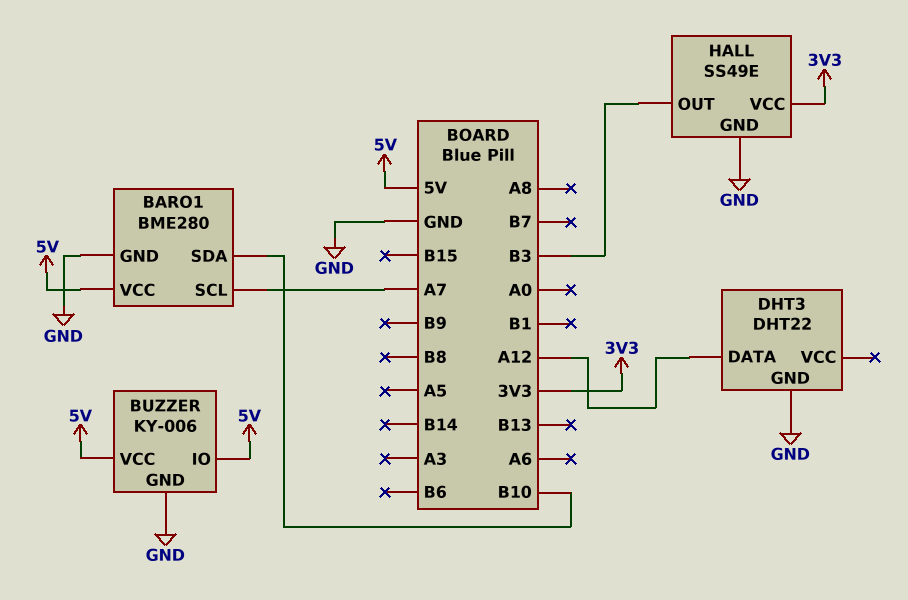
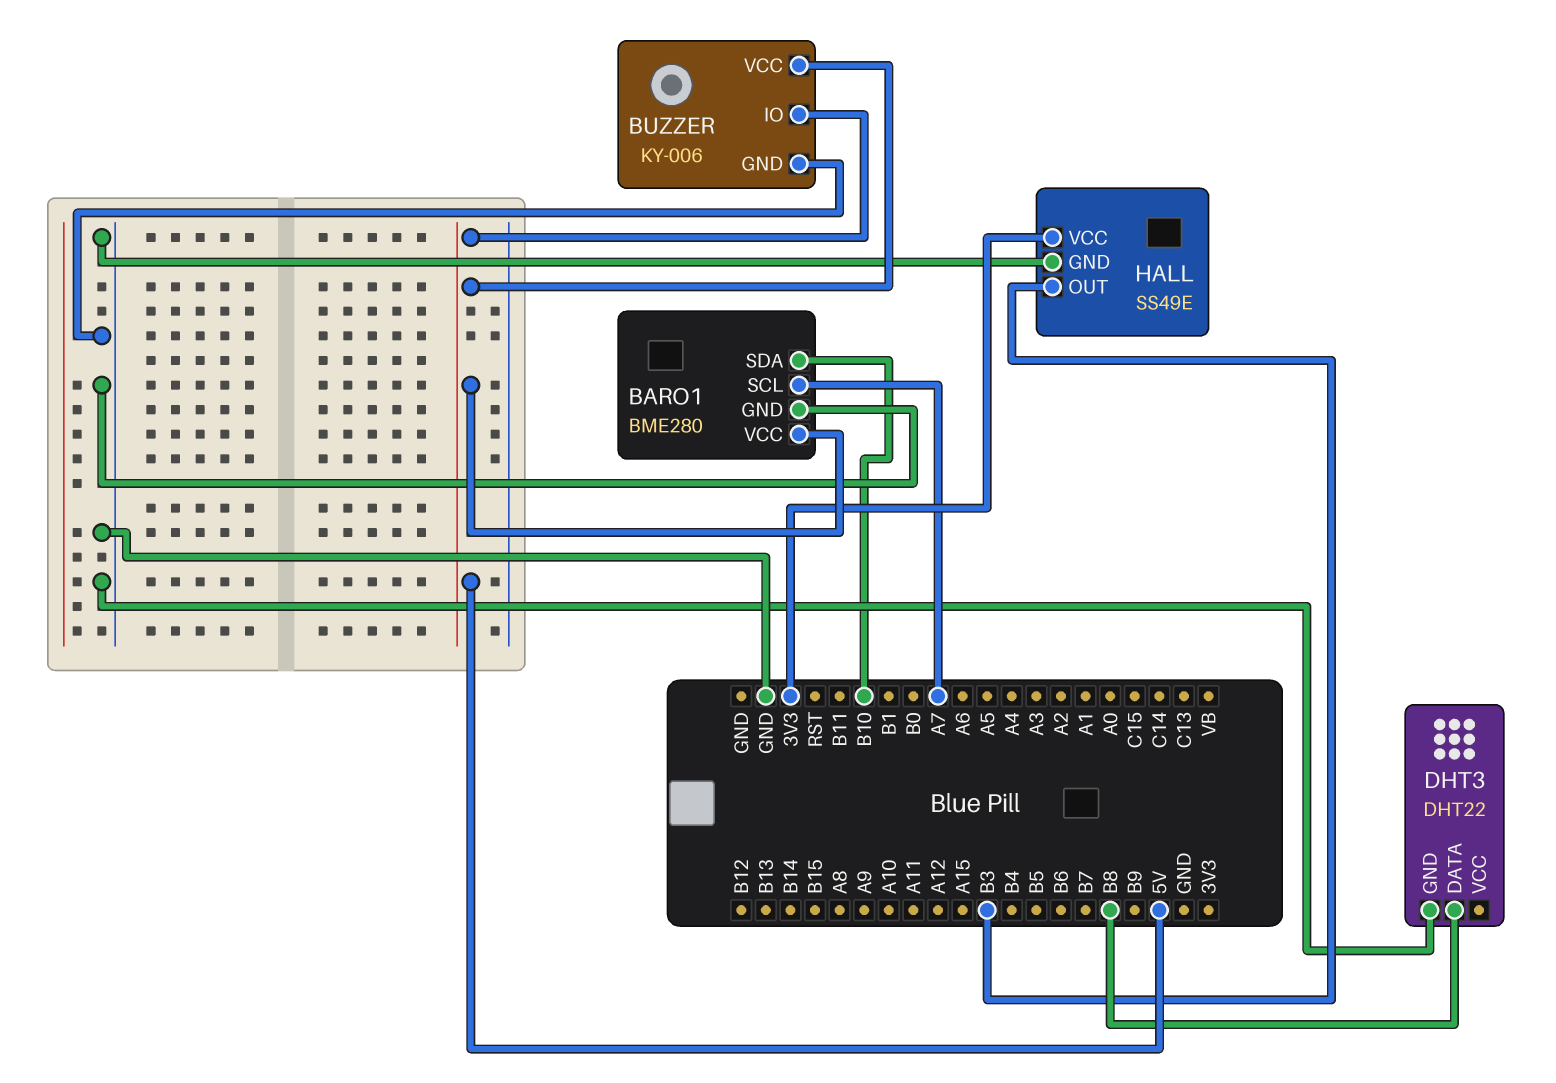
DHT3 pin DATA: A12 -> B8

